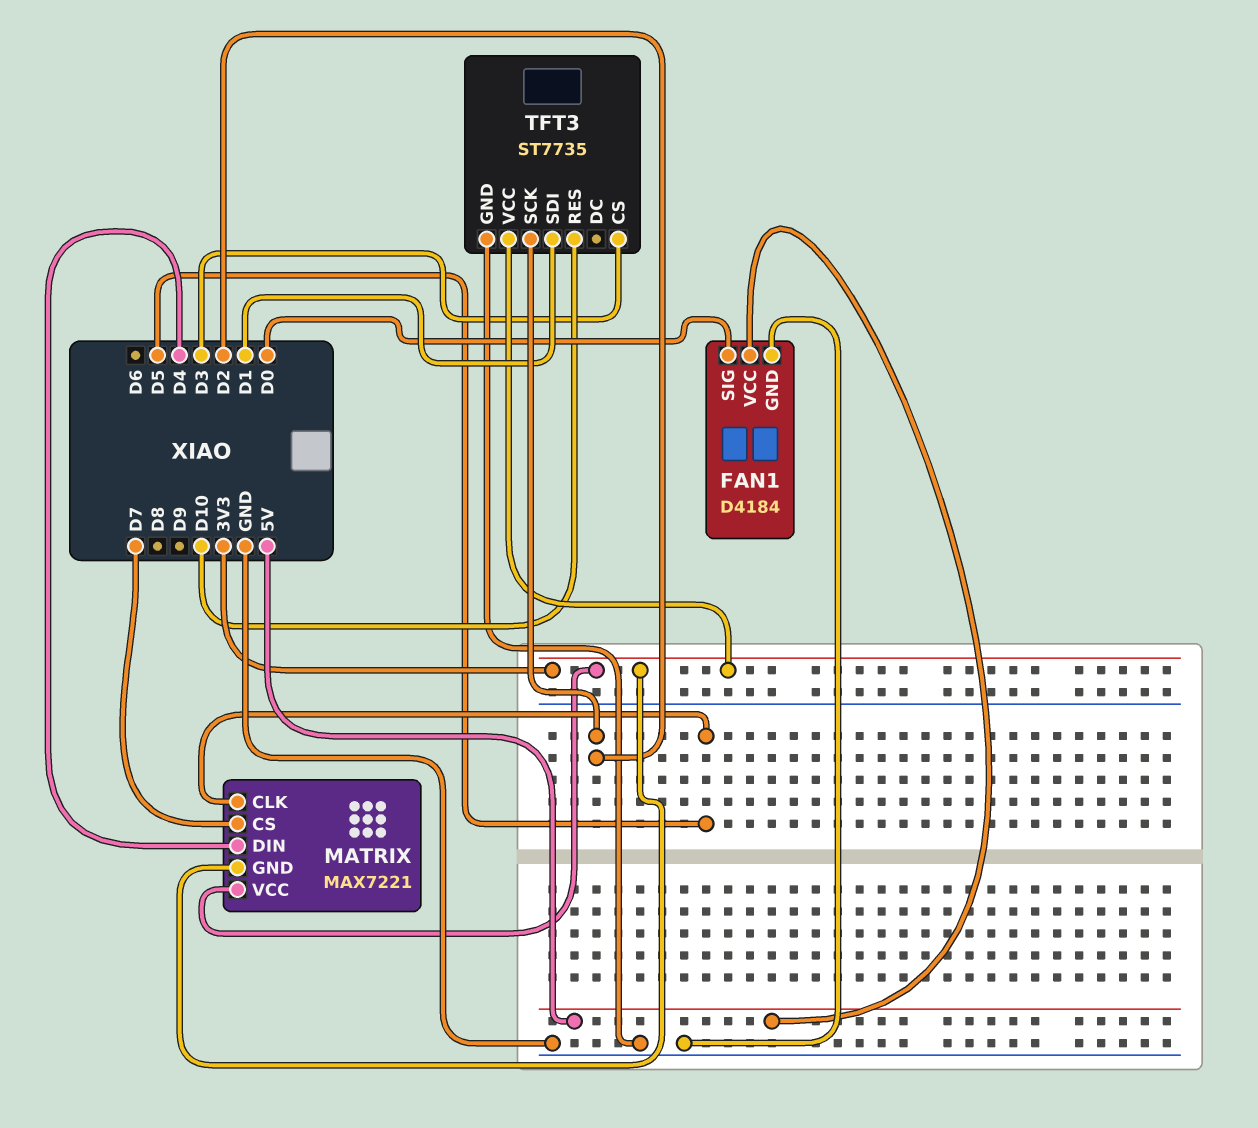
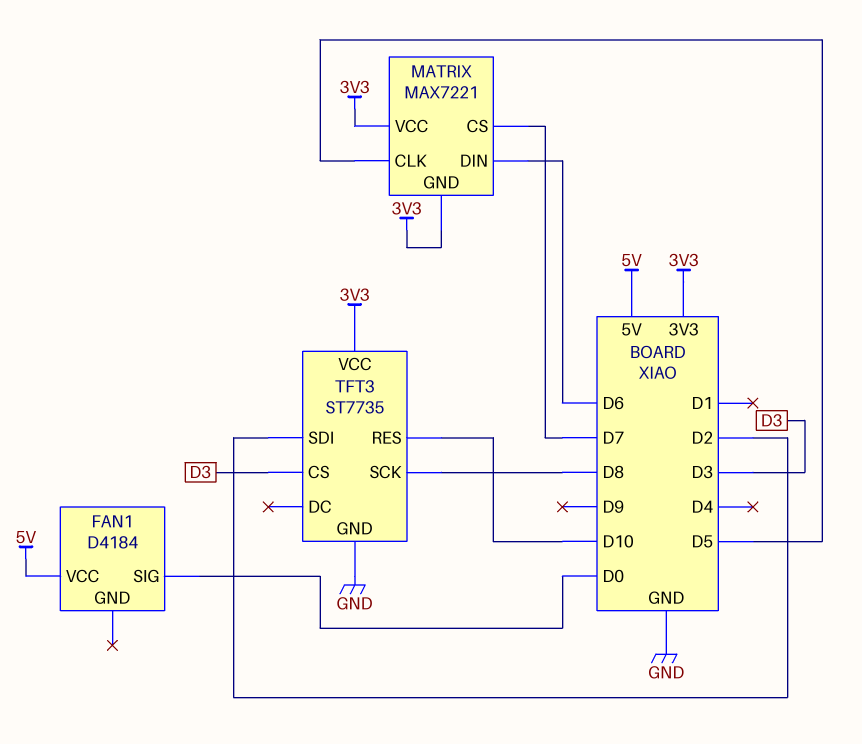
FAN1 pin GND: GND -> none
MATRIX pin DIN: D4 -> D6
TFT3 pin SCK: D2 -> D8
TFT3 pin SDI: D1 -> D2

